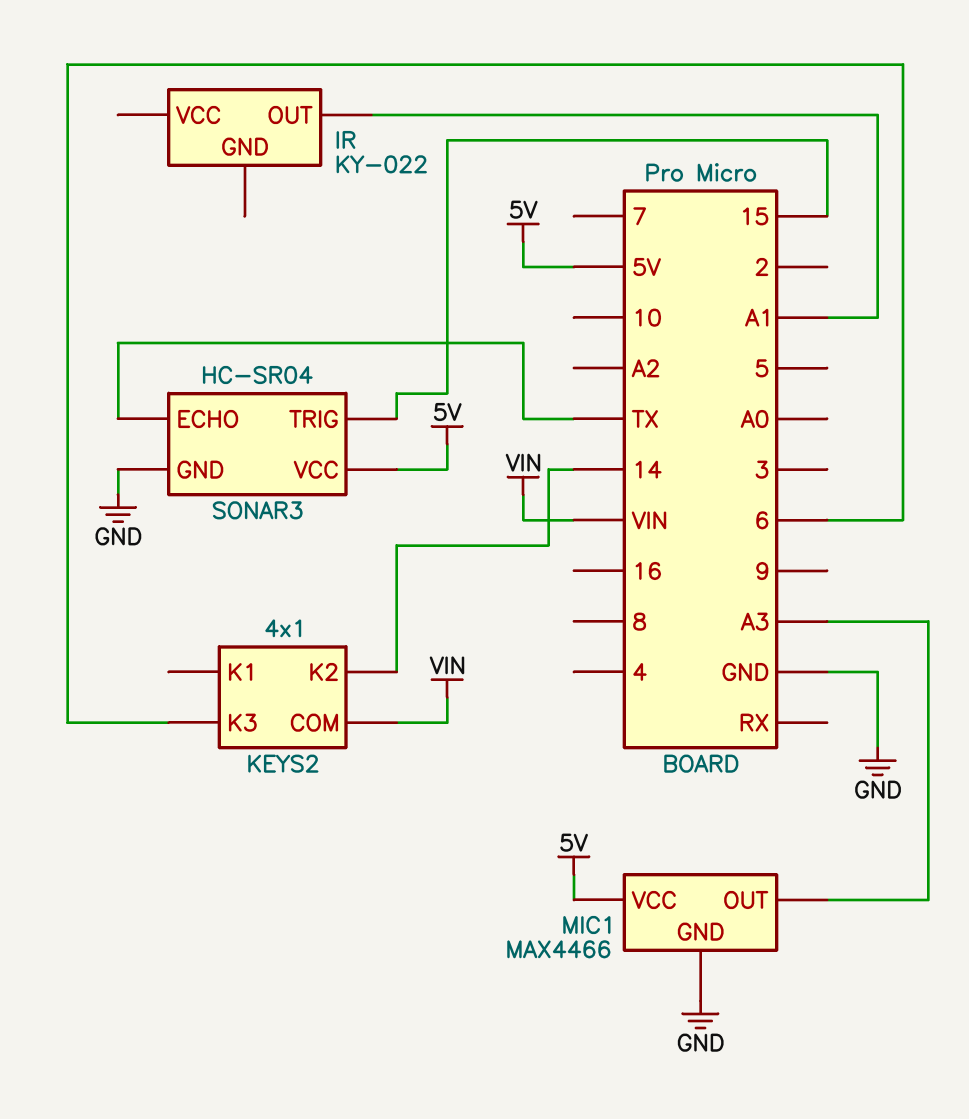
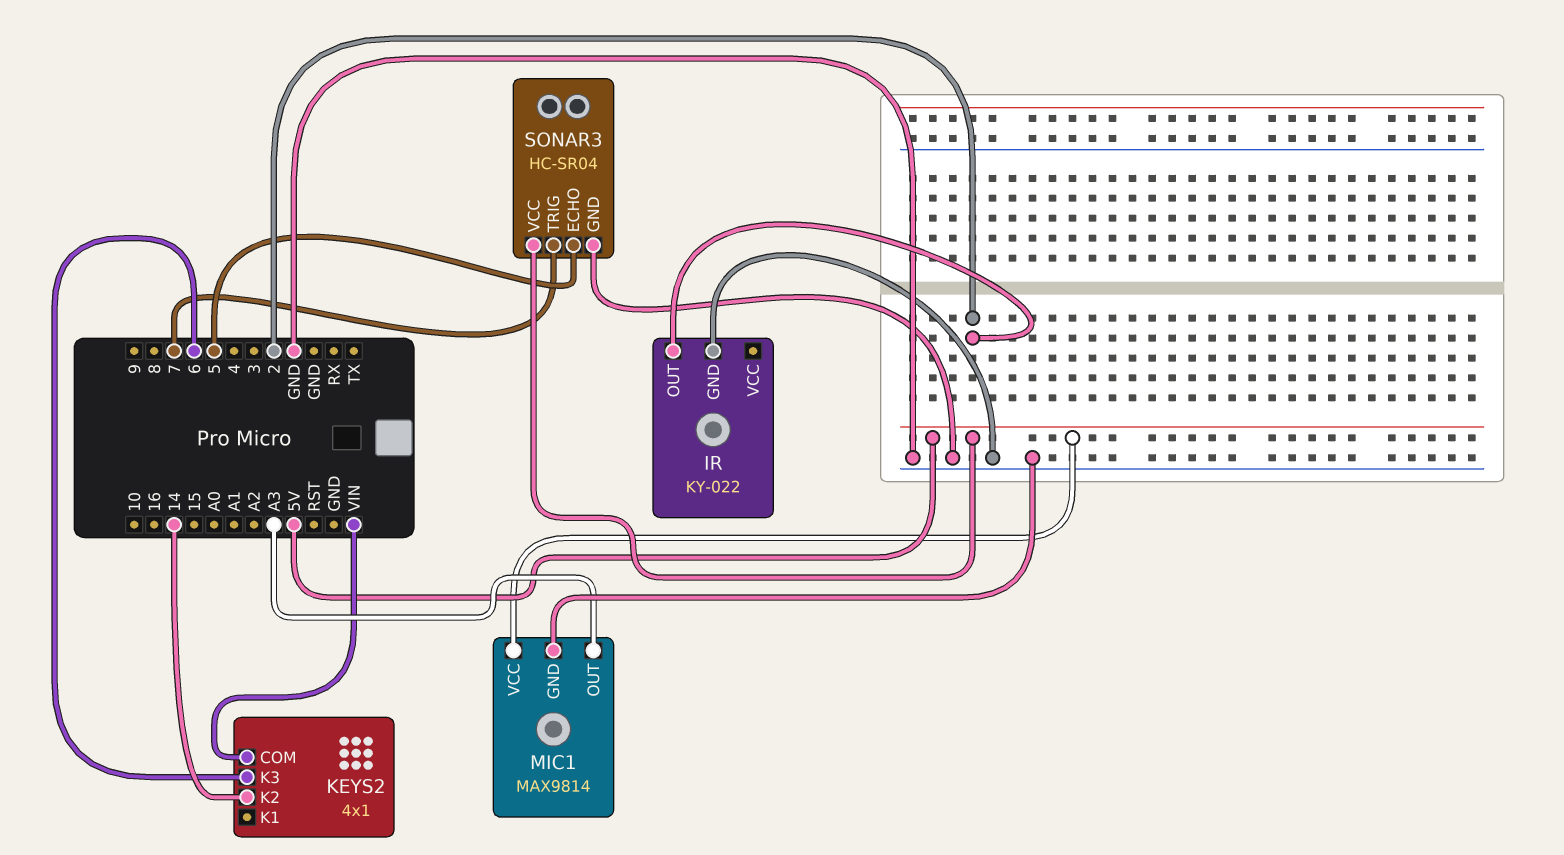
IR pin GND: none -> GND
IR pin OUT: A1 -> 2
MIC1: MAX4466 -> MAX9814
SONAR3 pin ECHO: TX -> 5
SONAR3 pin TRIG: 15 -> 7

